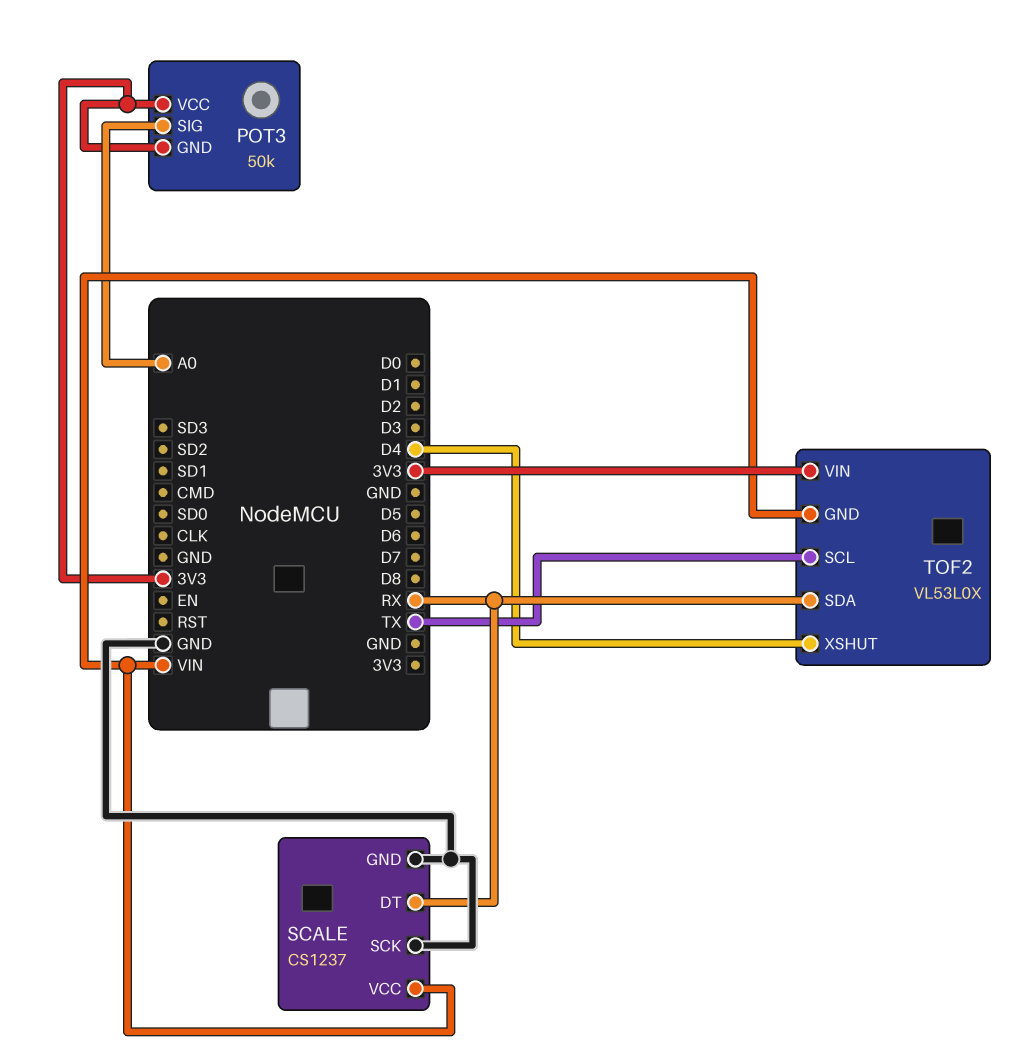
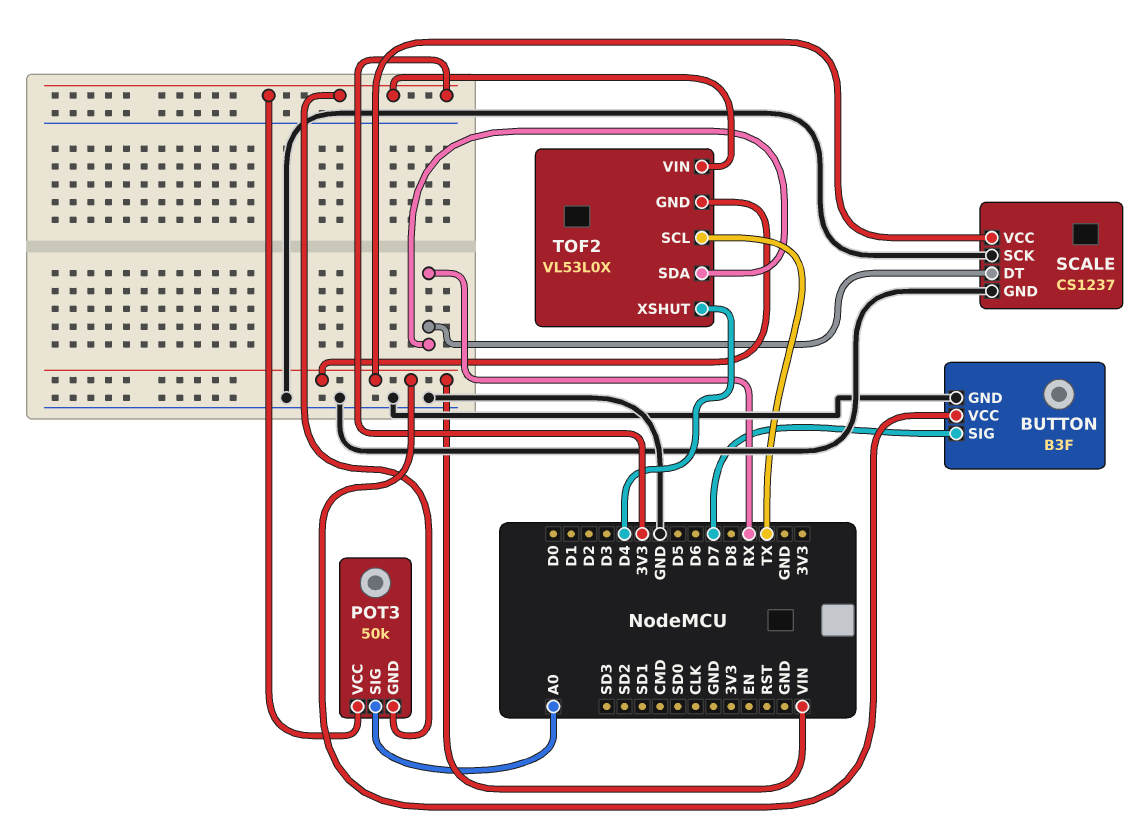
BUTTON: none -> B3F
BUTTON pin GND: none -> GND
BUTTON pin SIG: none -> D7
BUTTON pin VCC: none -> VIN

